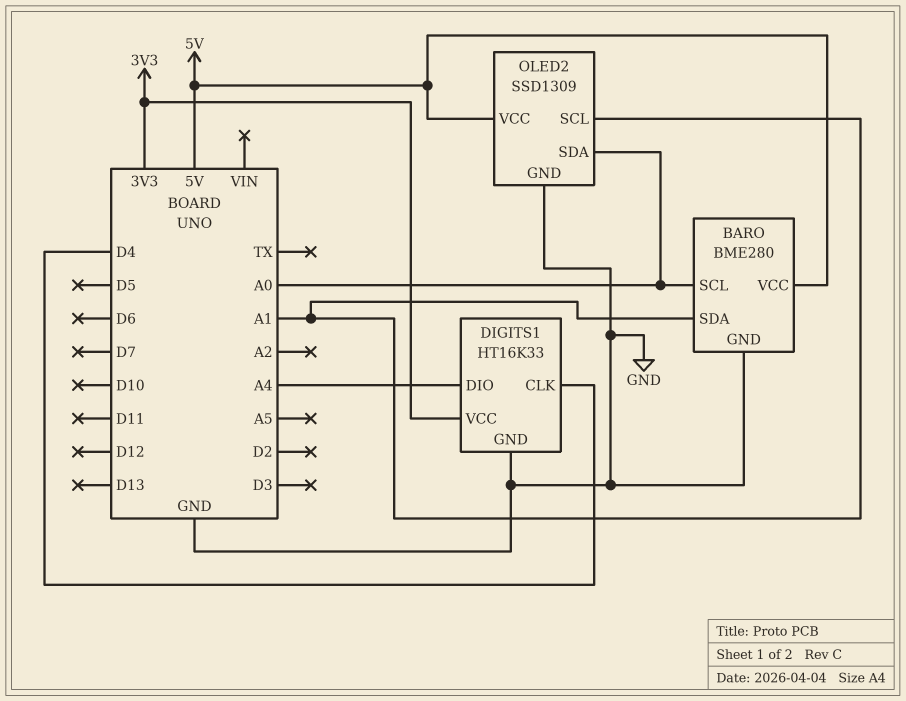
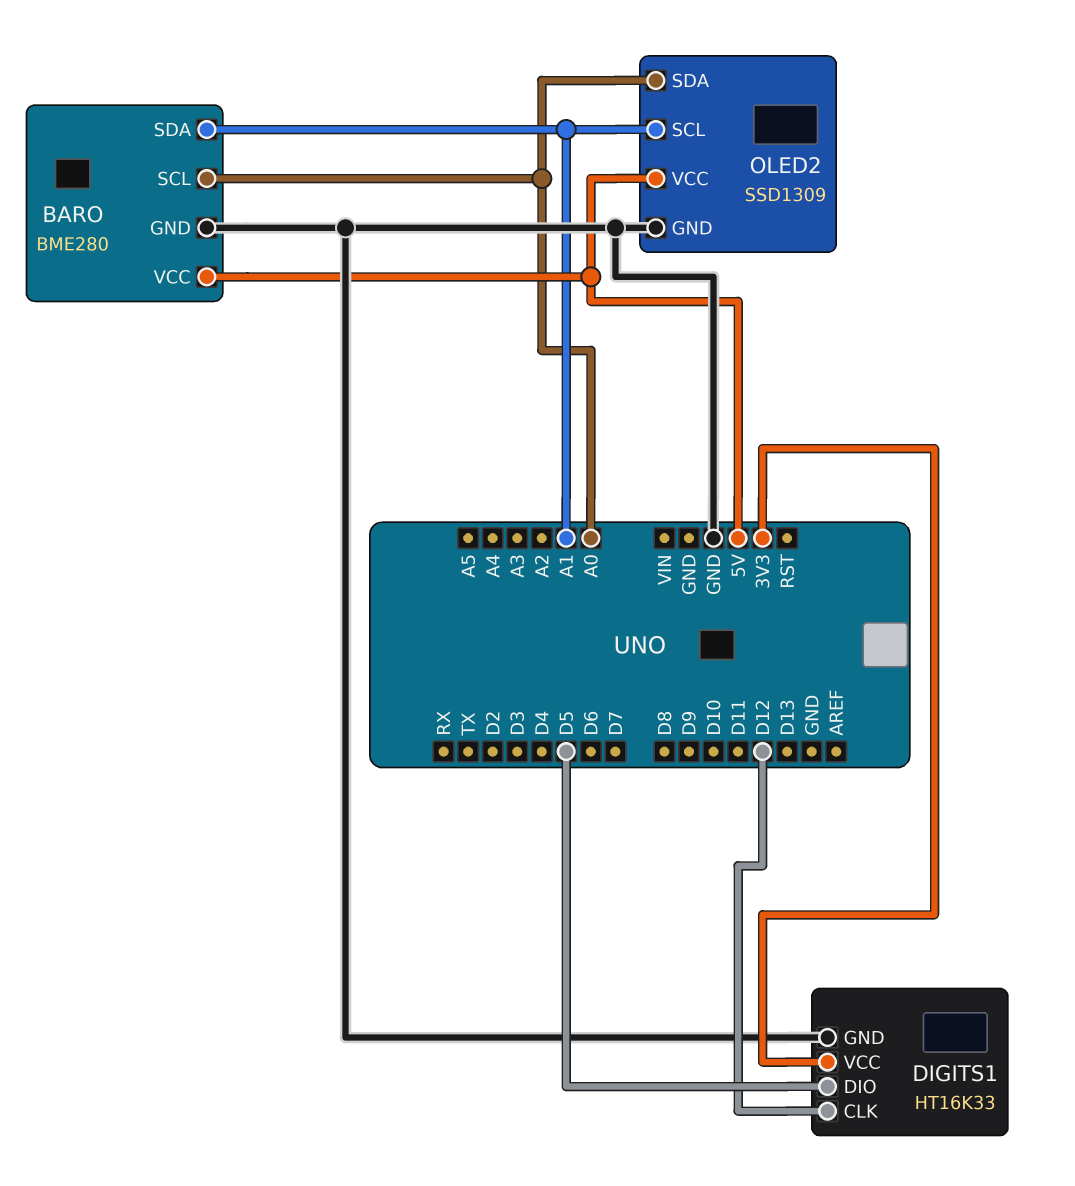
DIGITS1 pin CLK: D4 -> D12
DIGITS1 pin DIO: A4 -> D5

